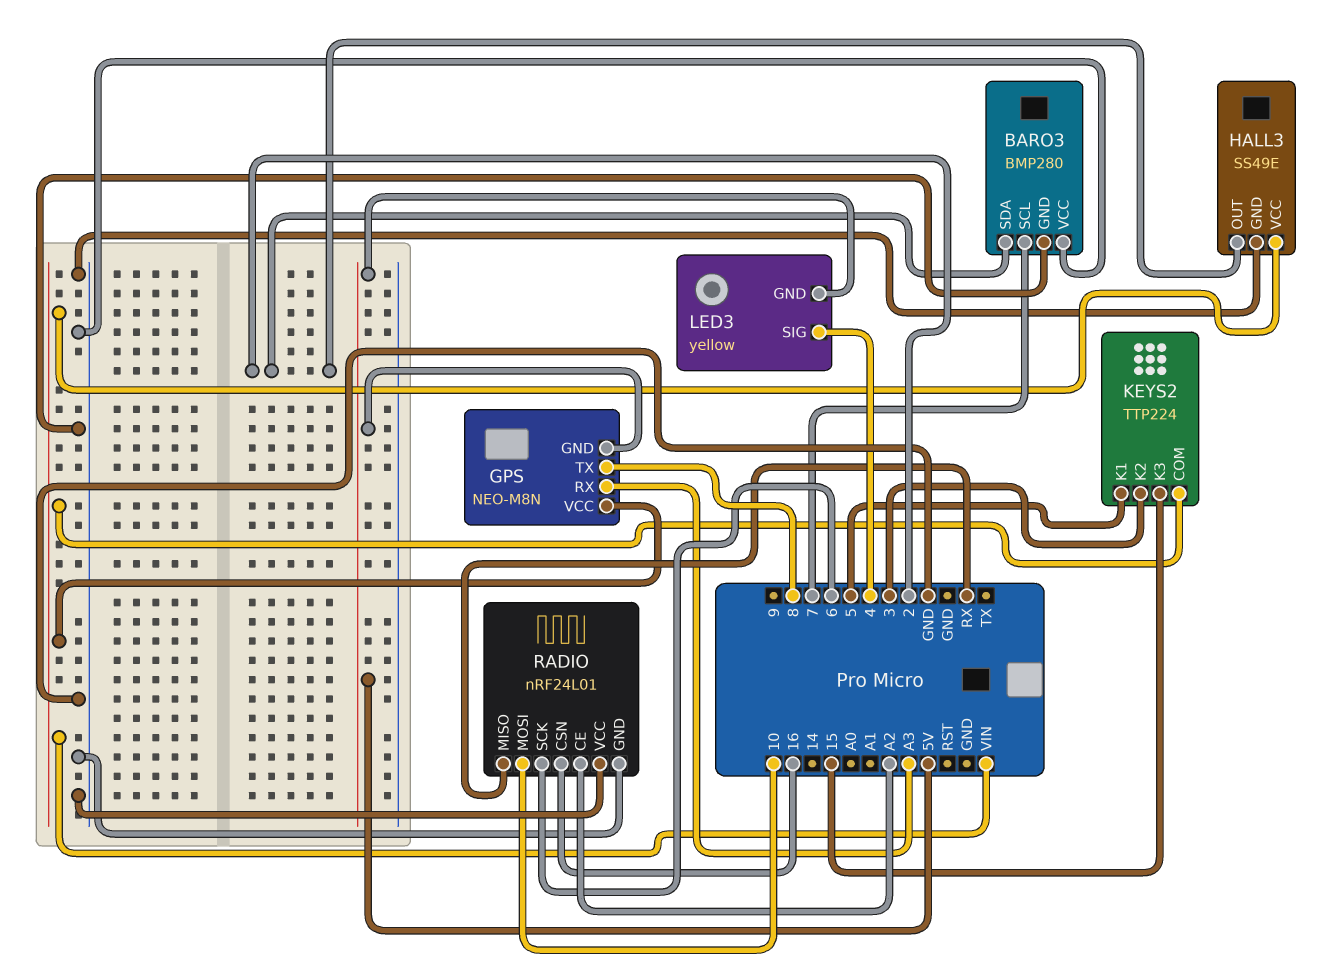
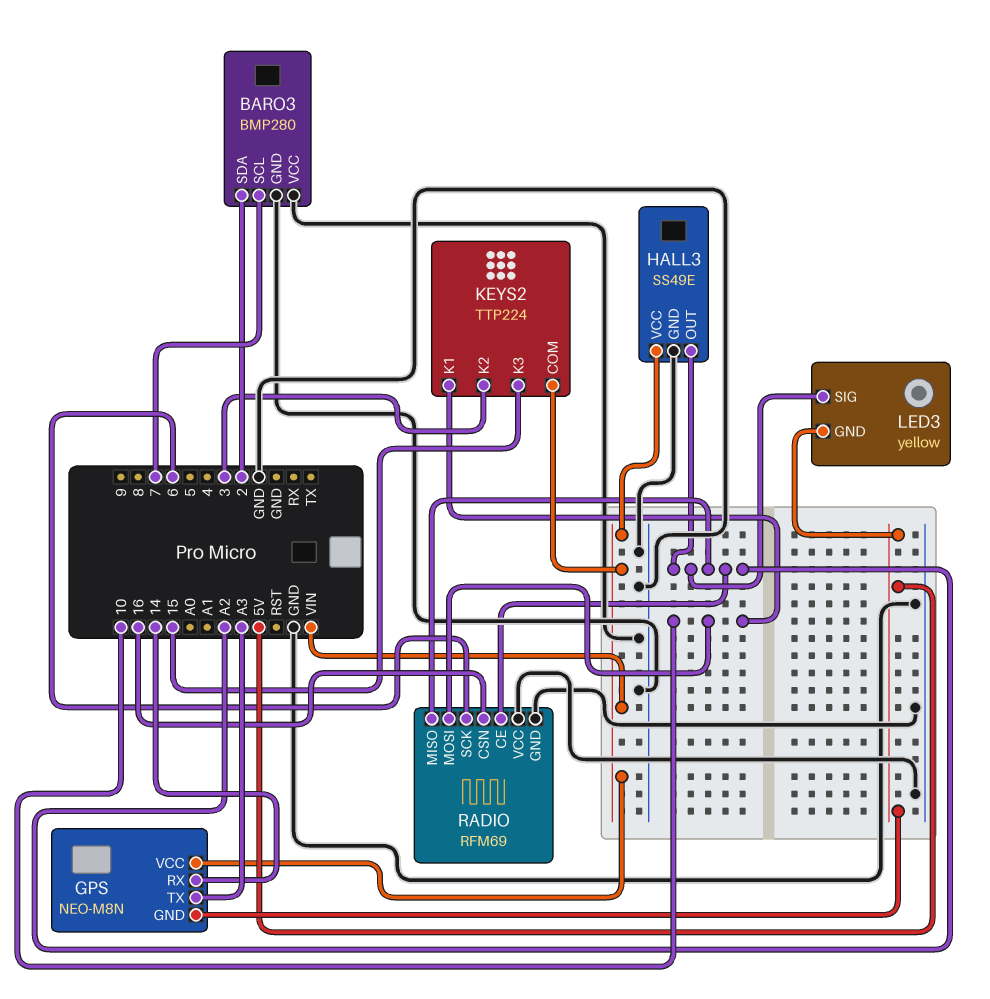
GPS pin RX: A3 -> 14
GPS pin TX: 8 -> A3
HALL3 pin OUT: 2 -> A2
KEYS2 pin K1: 5 -> 10
LED3 pin SIG: 4 -> A2
RADIO: nRF24L01 -> RFM69
RADIO pin MISO: RX -> A2

